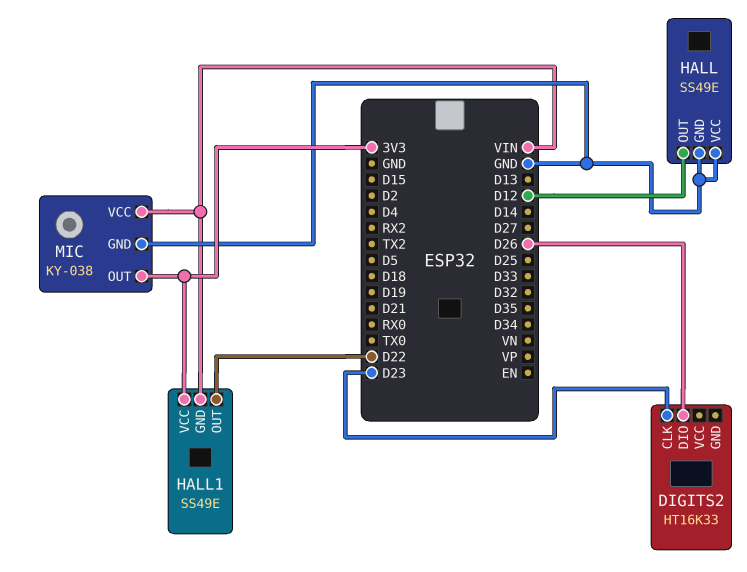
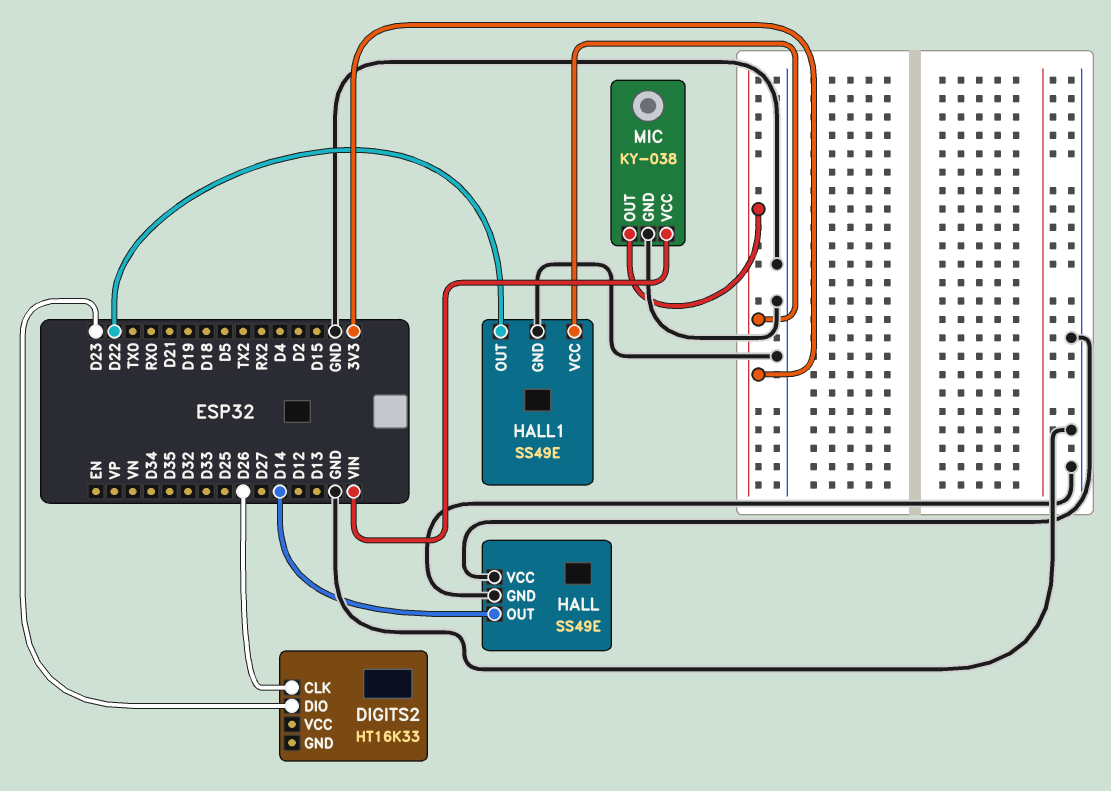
DIGITS2 pin CLK: D23 -> D26
DIGITS2 pin DIO: D26 -> D23
HALL pin OUT: D12 -> D14
HALL1 pin GND: VIN -> GND

